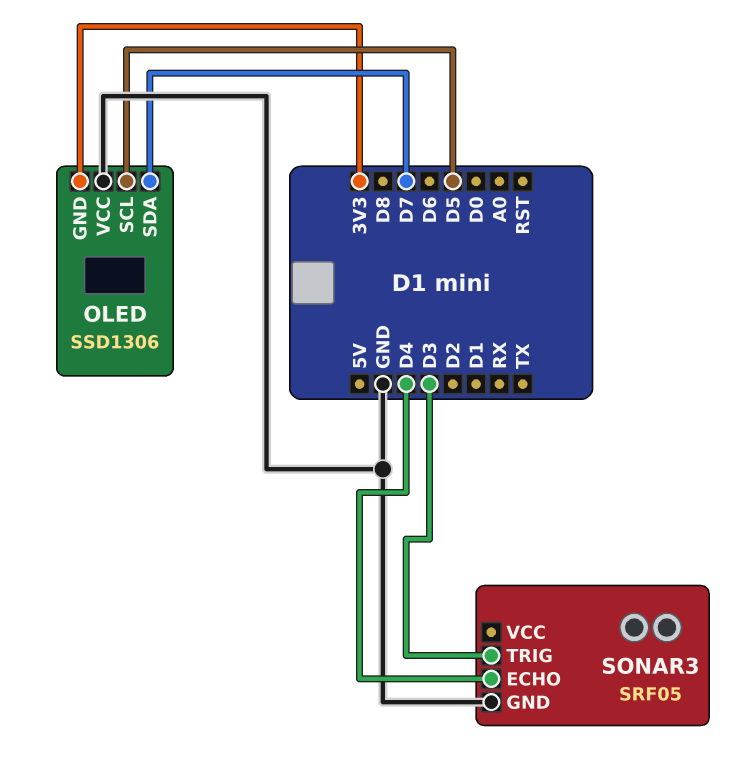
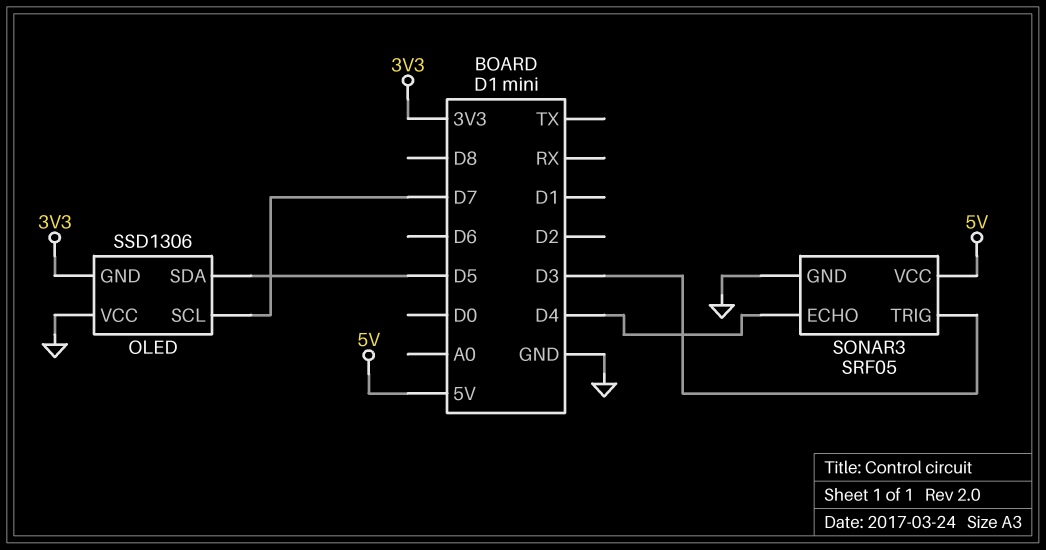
OLED pin SCL: D5 -> D7
OLED pin SDA: D7 -> D5
SONAR3 pin VCC: none -> 5V

